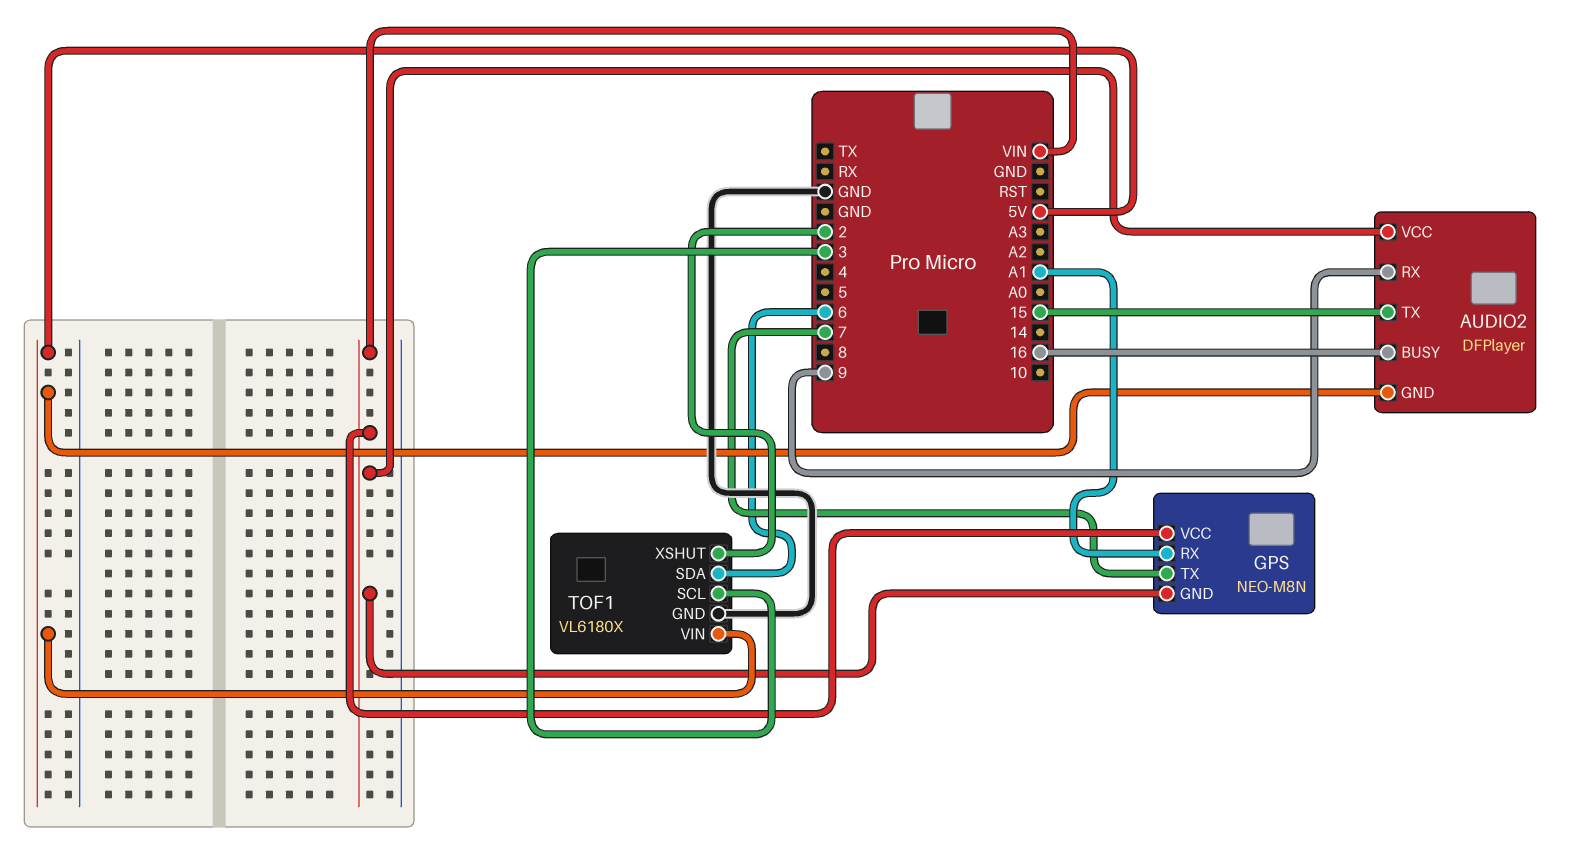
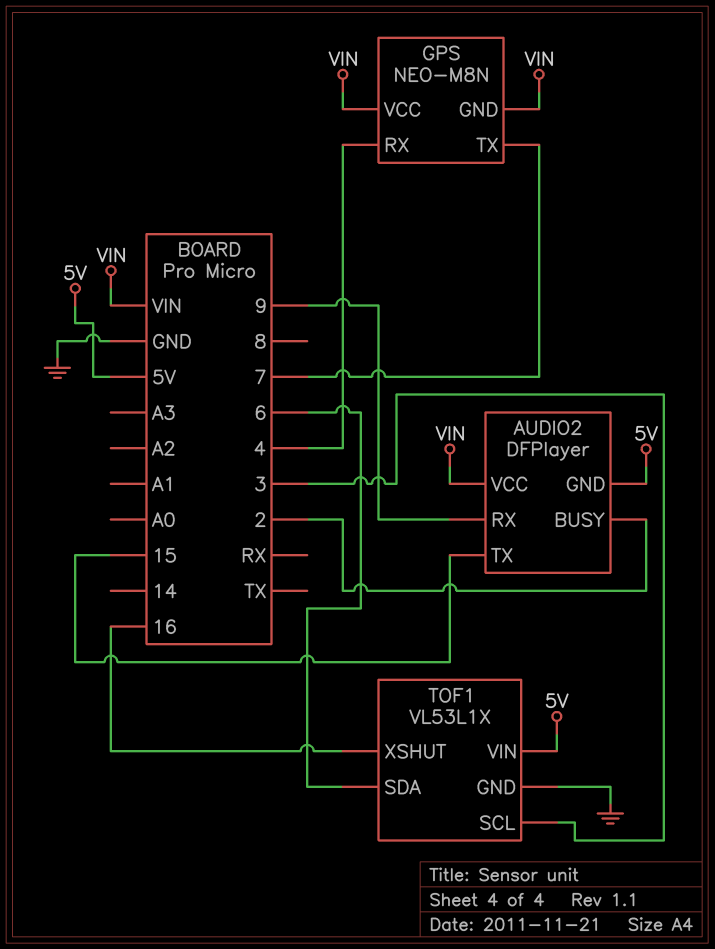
AUDIO2 pin BUSY: 16 -> 2
GPS pin RX: A1 -> 4
TOF1: VL6180X -> VL53L1X
TOF1 pin XSHUT: 2 -> 16

